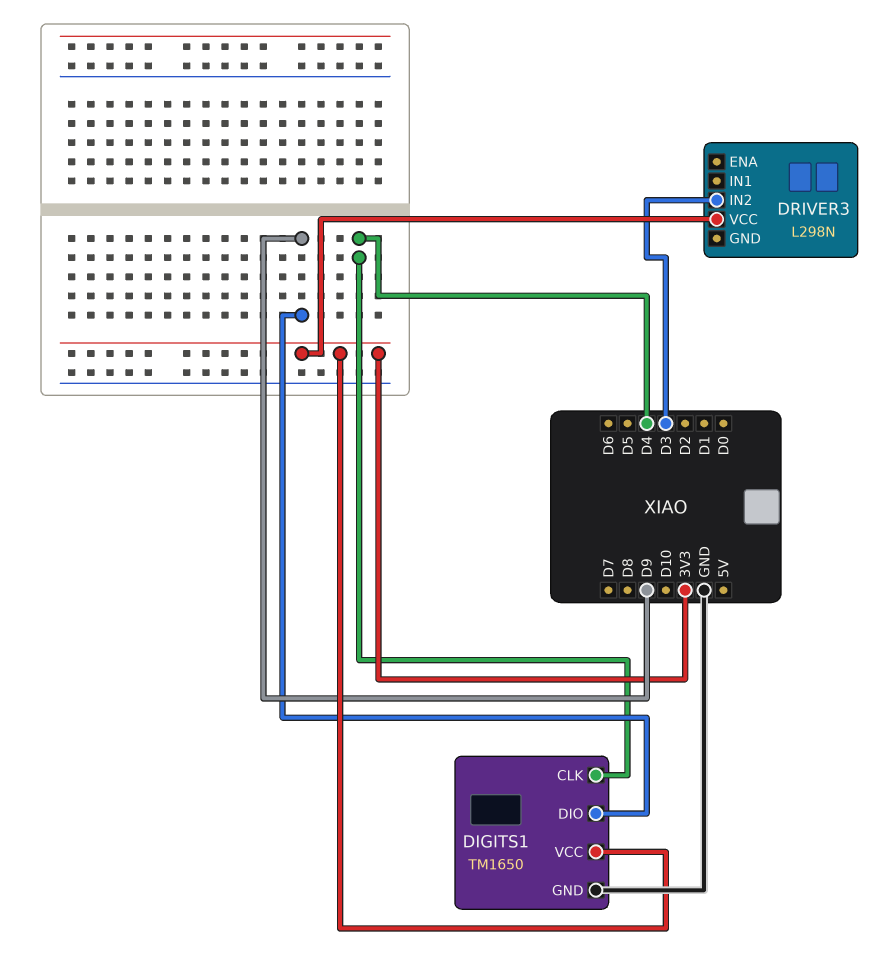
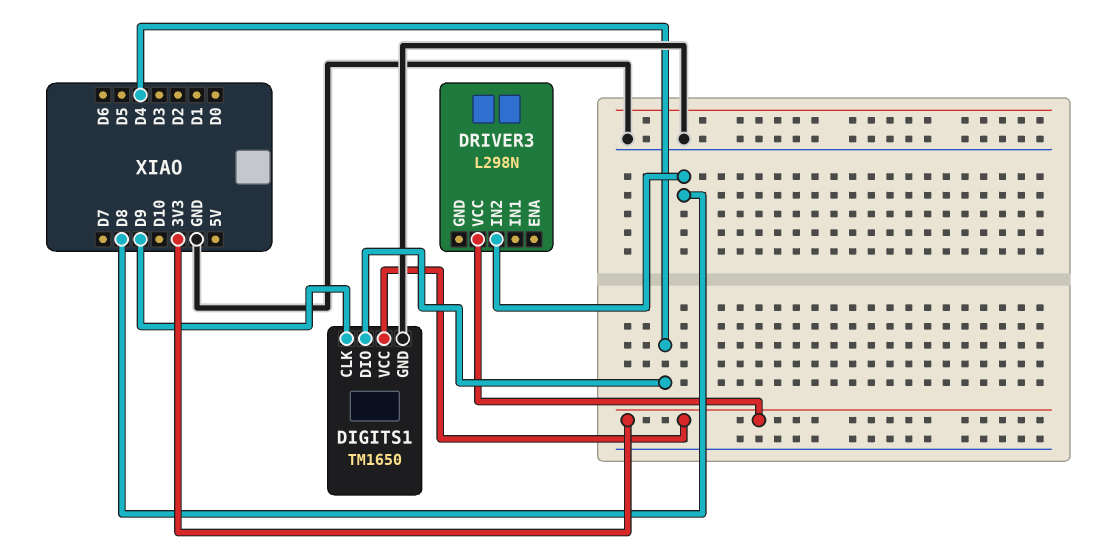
DIGITS1 pin CLK: D4 -> D9
DIGITS1 pin DIO: D9 -> D4
DRIVER3 pin IN2: D3 -> D8

